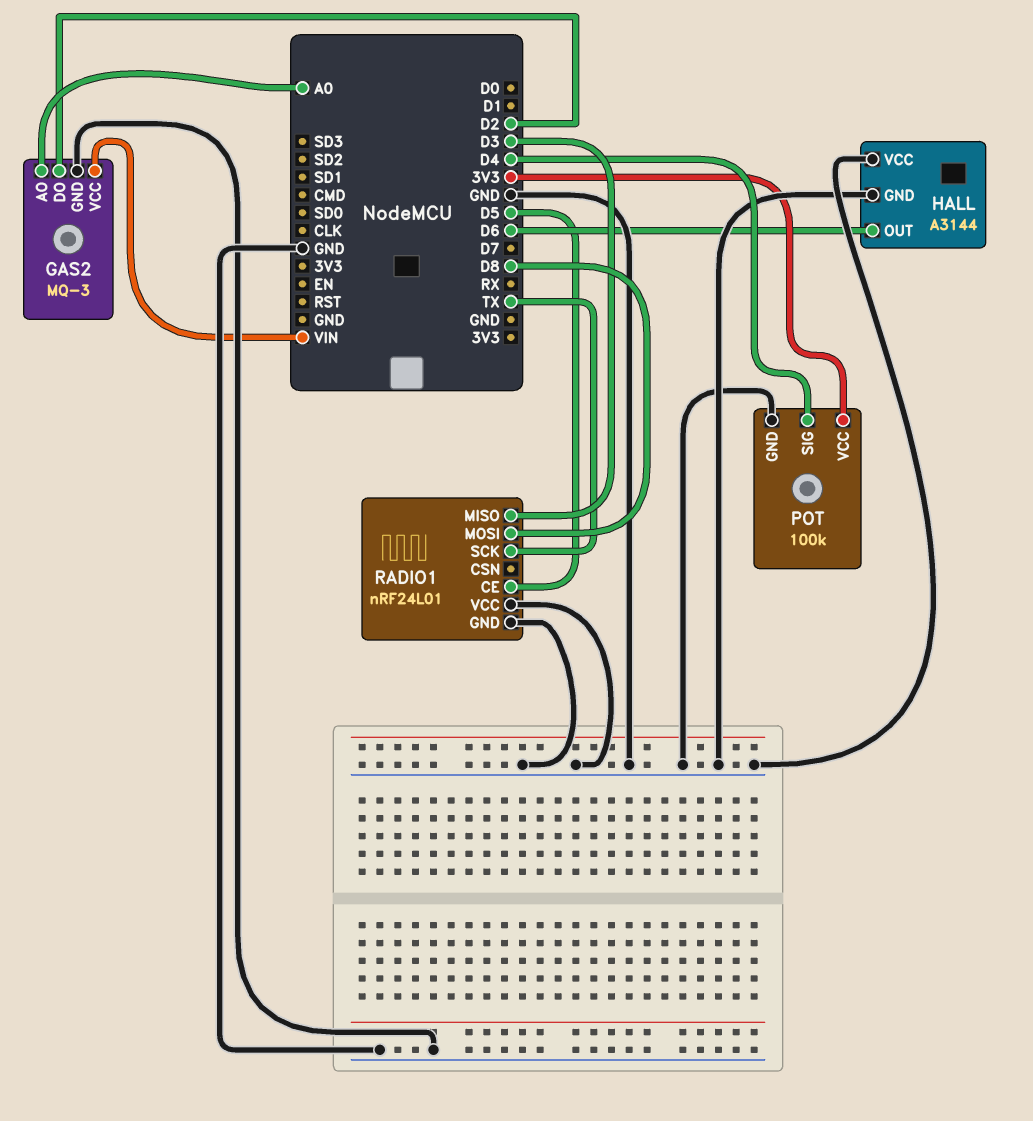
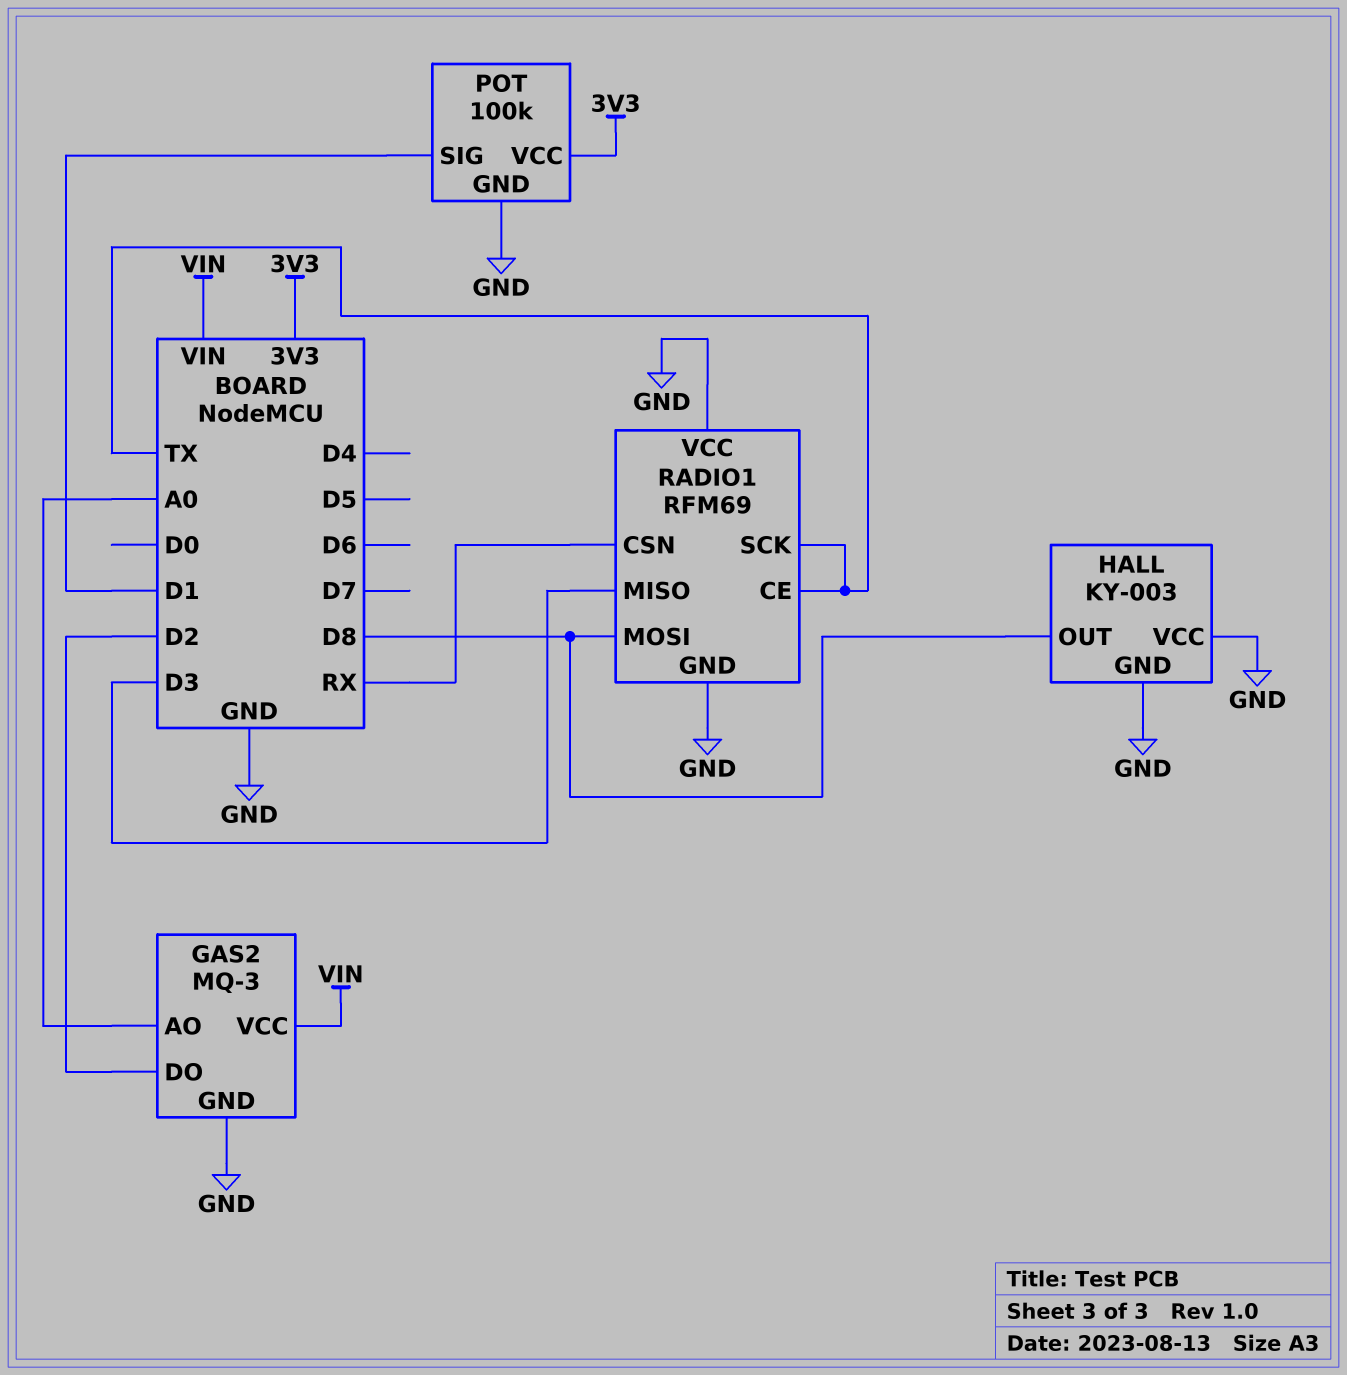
HALL: A3144 -> KY-003
HALL pin OUT: D6 -> D8
POT pin SIG: D4 -> D1
RADIO1: nRF24L01 -> RFM69
RADIO1 pin CE: D5 -> TX
RADIO1 pin CSN: none -> RX

